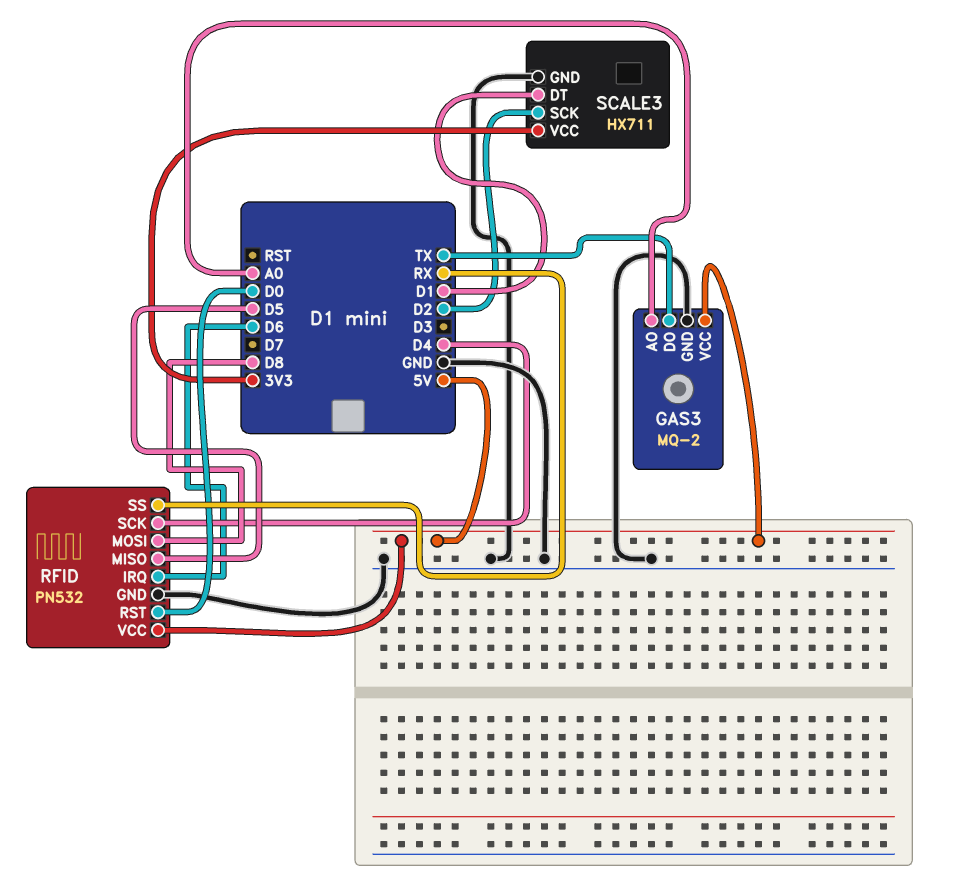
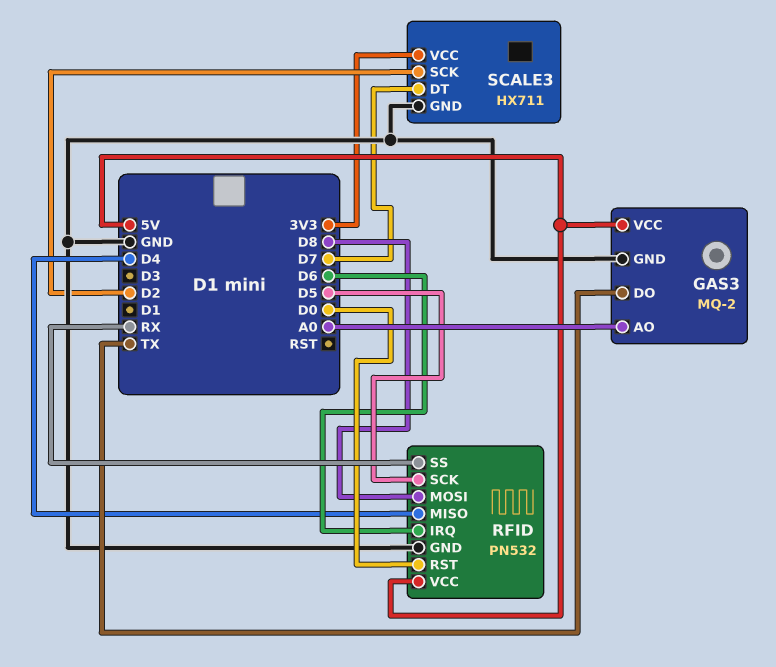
RFID pin MISO: D5 -> D4
RFID pin SCK: D4 -> D5
SCALE3 pin DT: D1 -> D7

